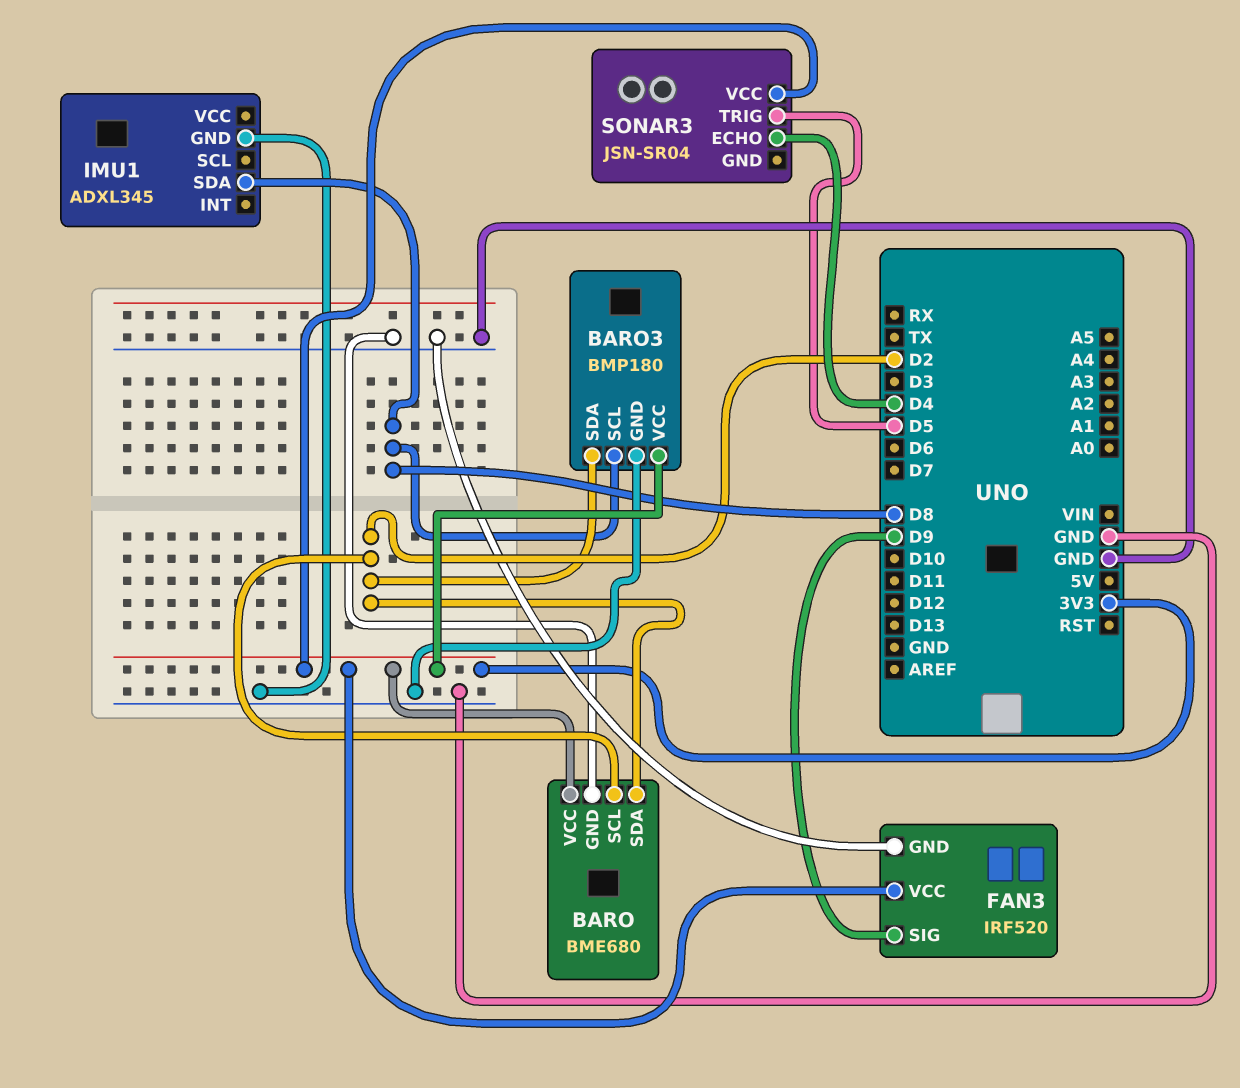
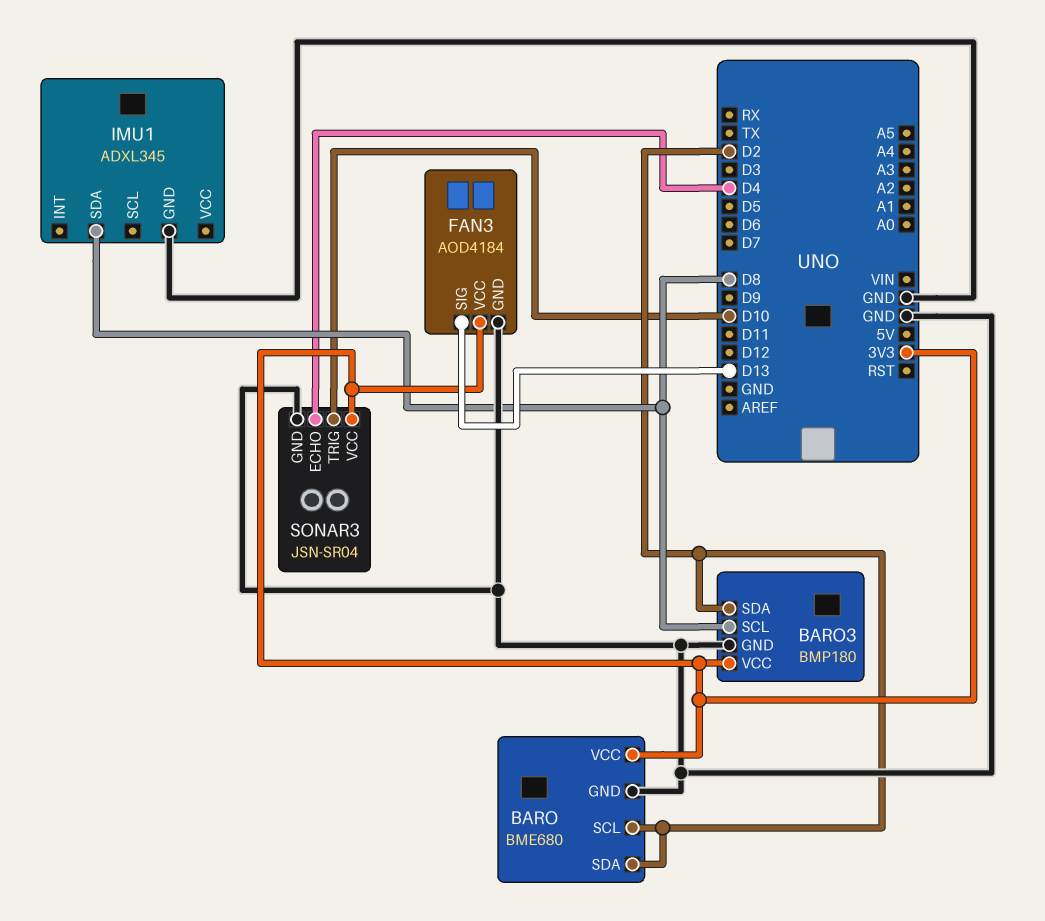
FAN3: IRF520 -> AOD4184
FAN3 pin SIG: D9 -> D13
SONAR3 pin GND: none -> GND
SONAR3 pin TRIG: D5 -> D10

